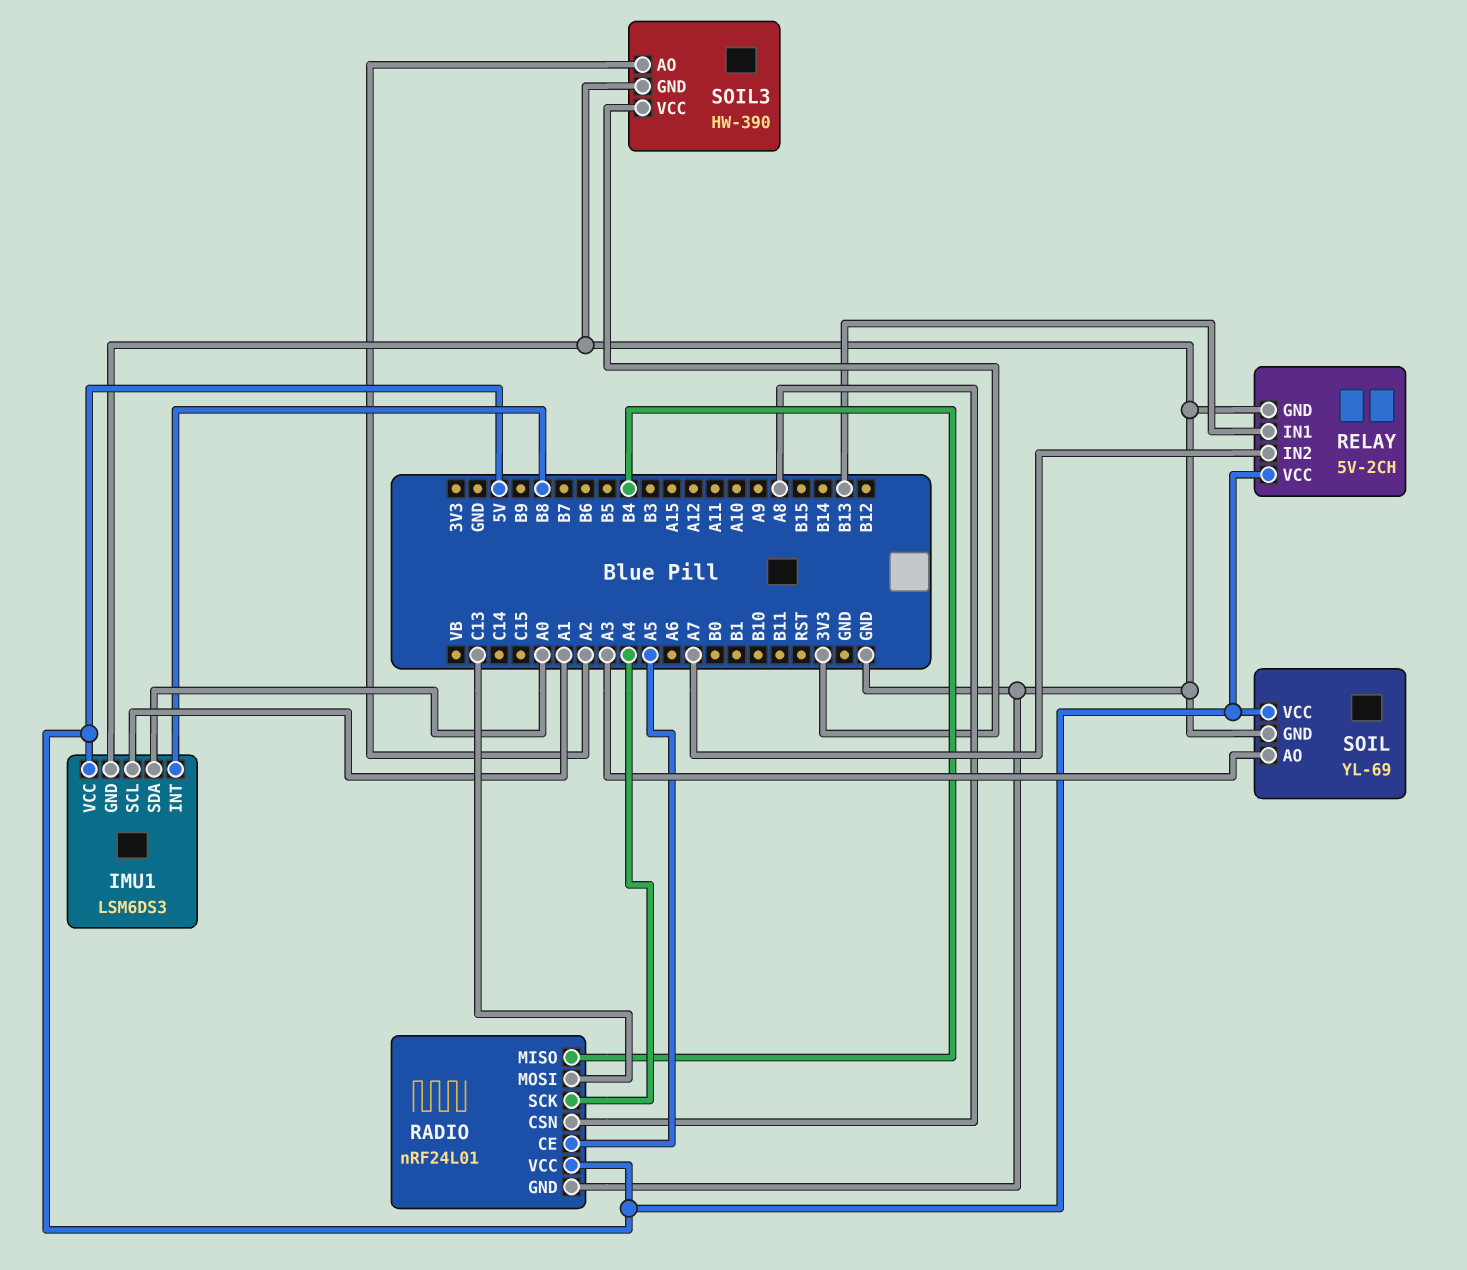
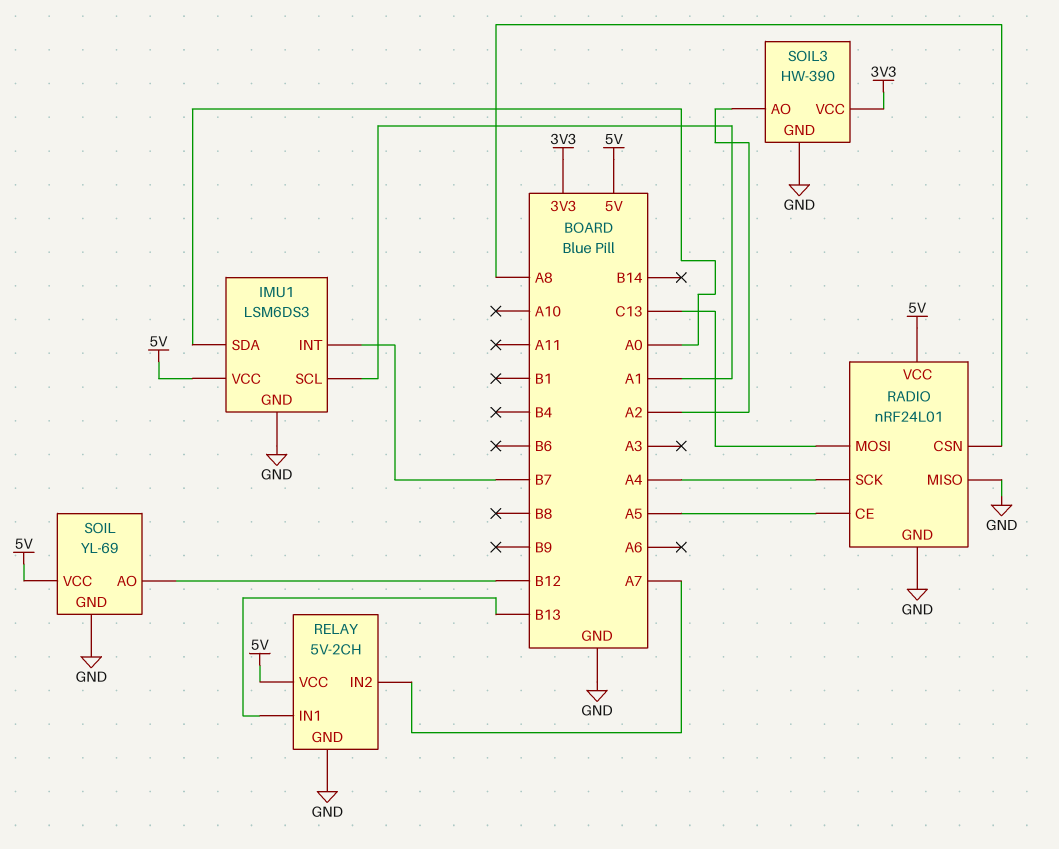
IMU1 pin INT: B8 -> B7
RADIO pin MISO: B4 -> GND
SOIL pin AO: A3 -> B12

